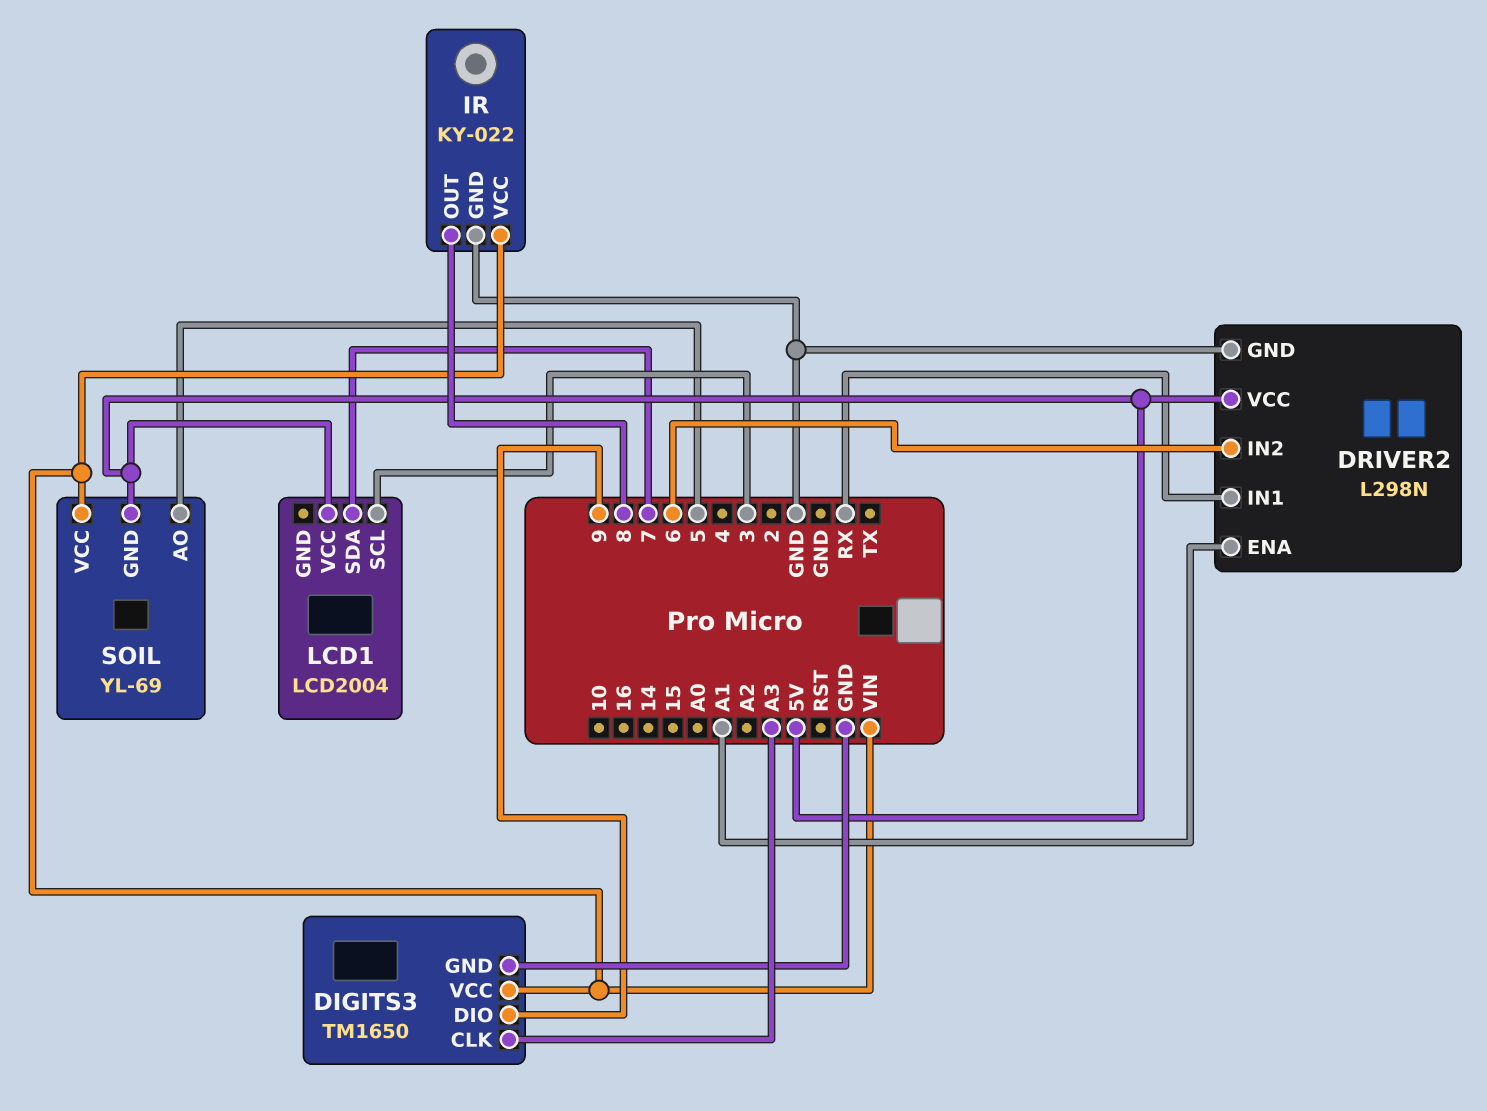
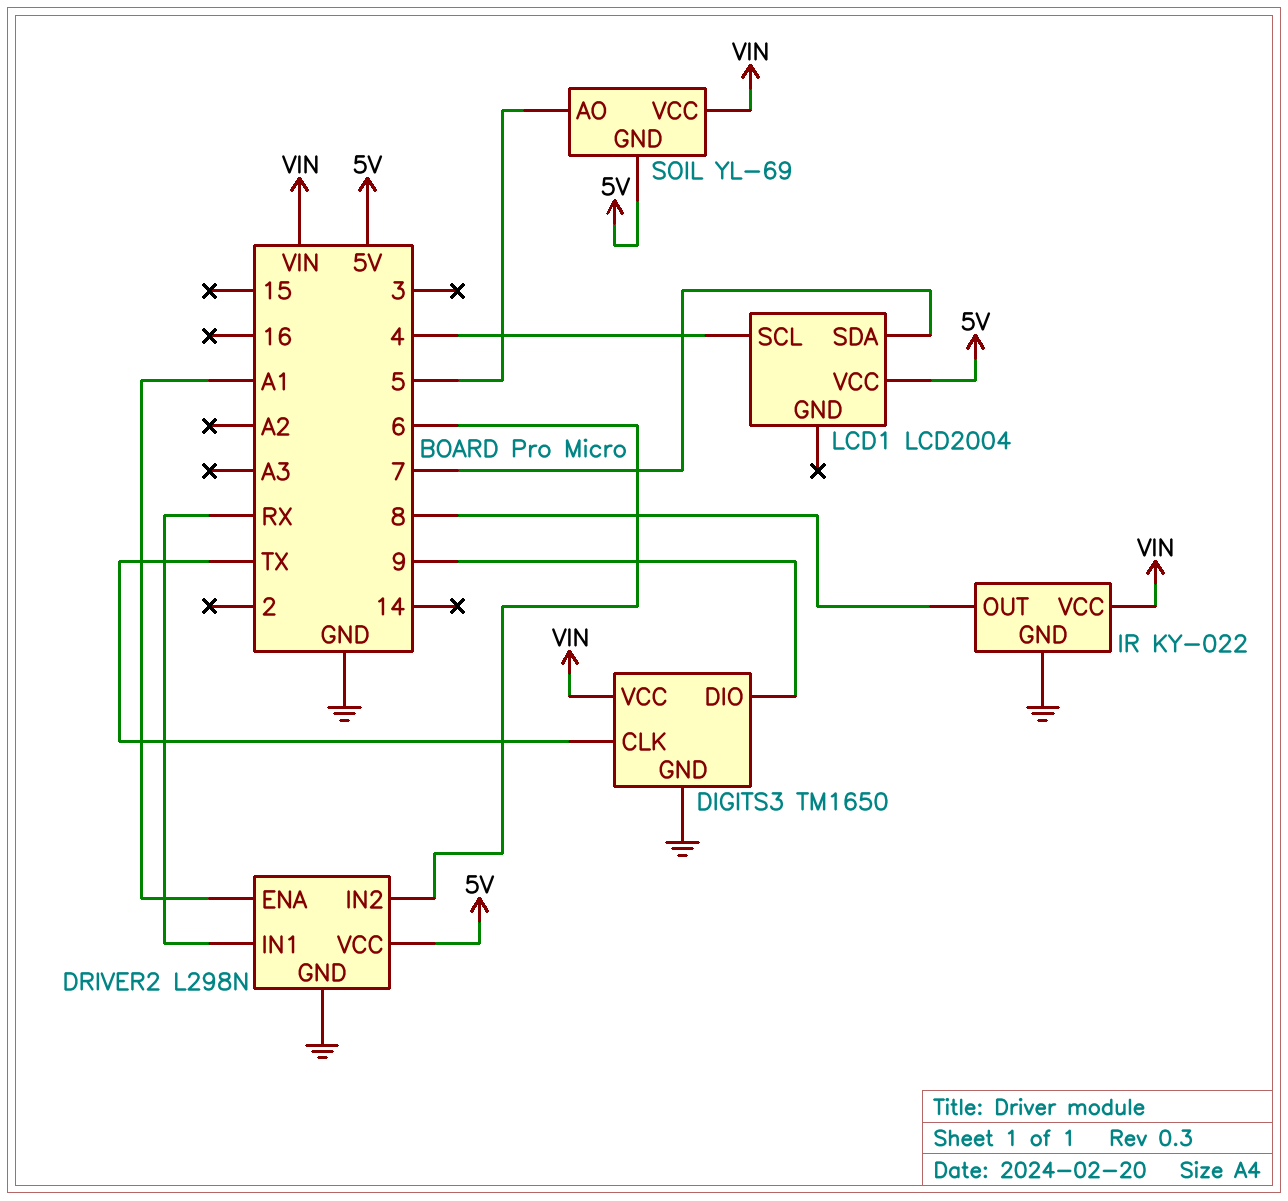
DIGITS3 pin CLK: A3 -> TX
LCD1 pin SCL: 3 -> 4

